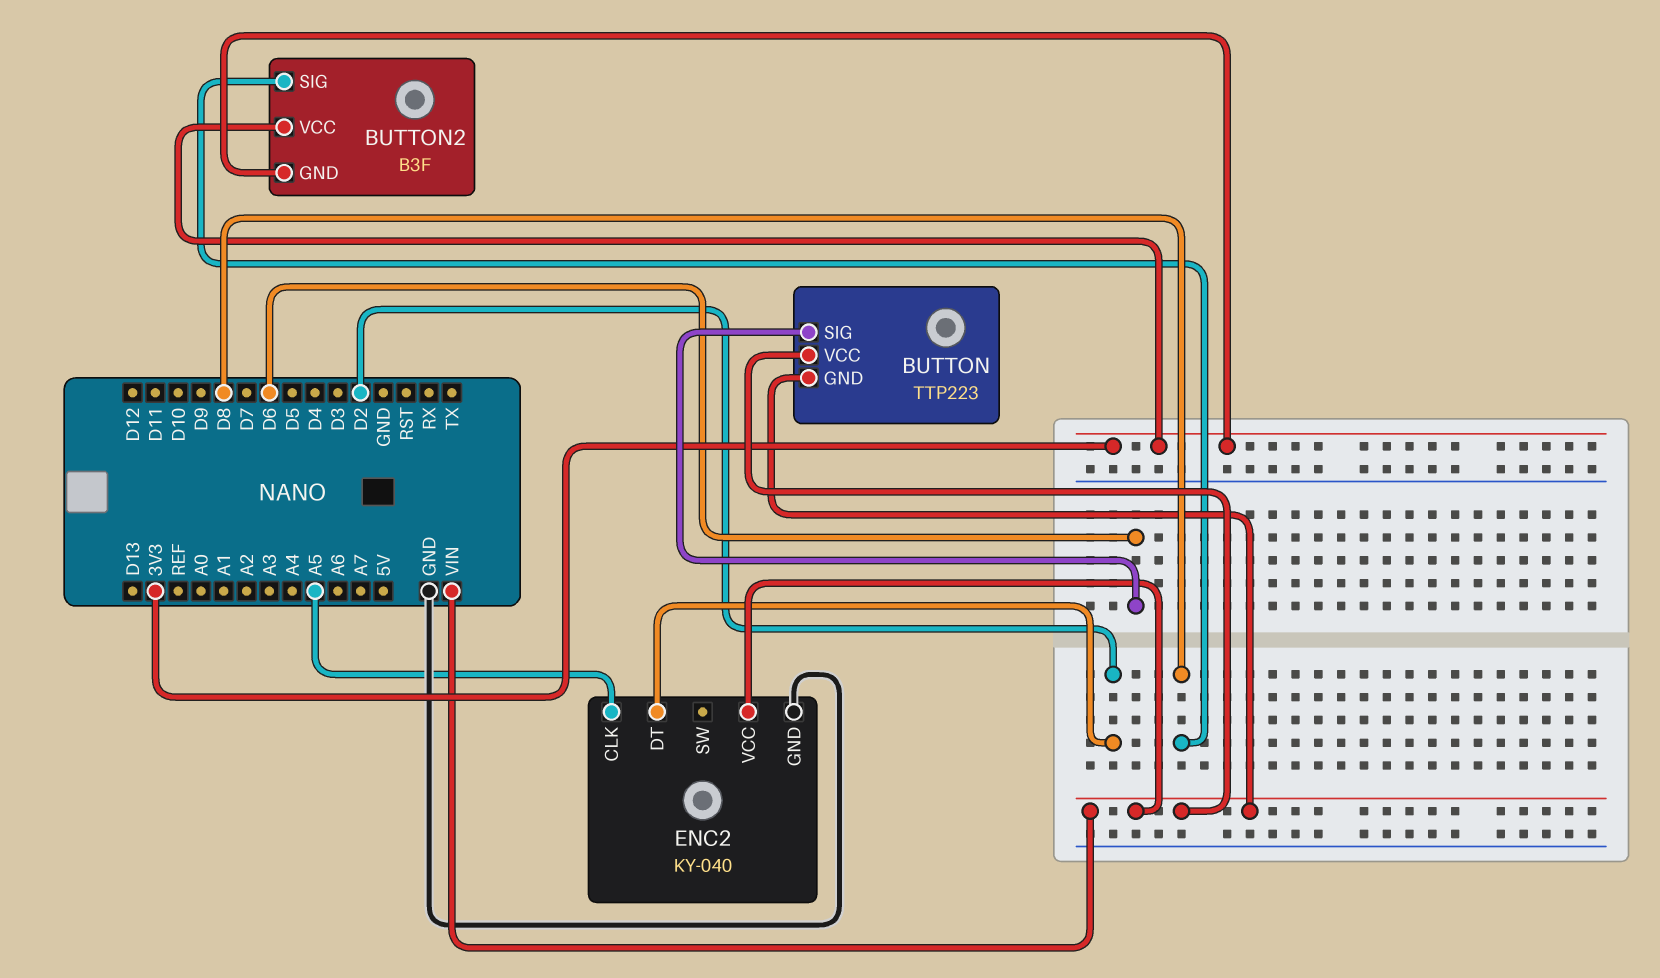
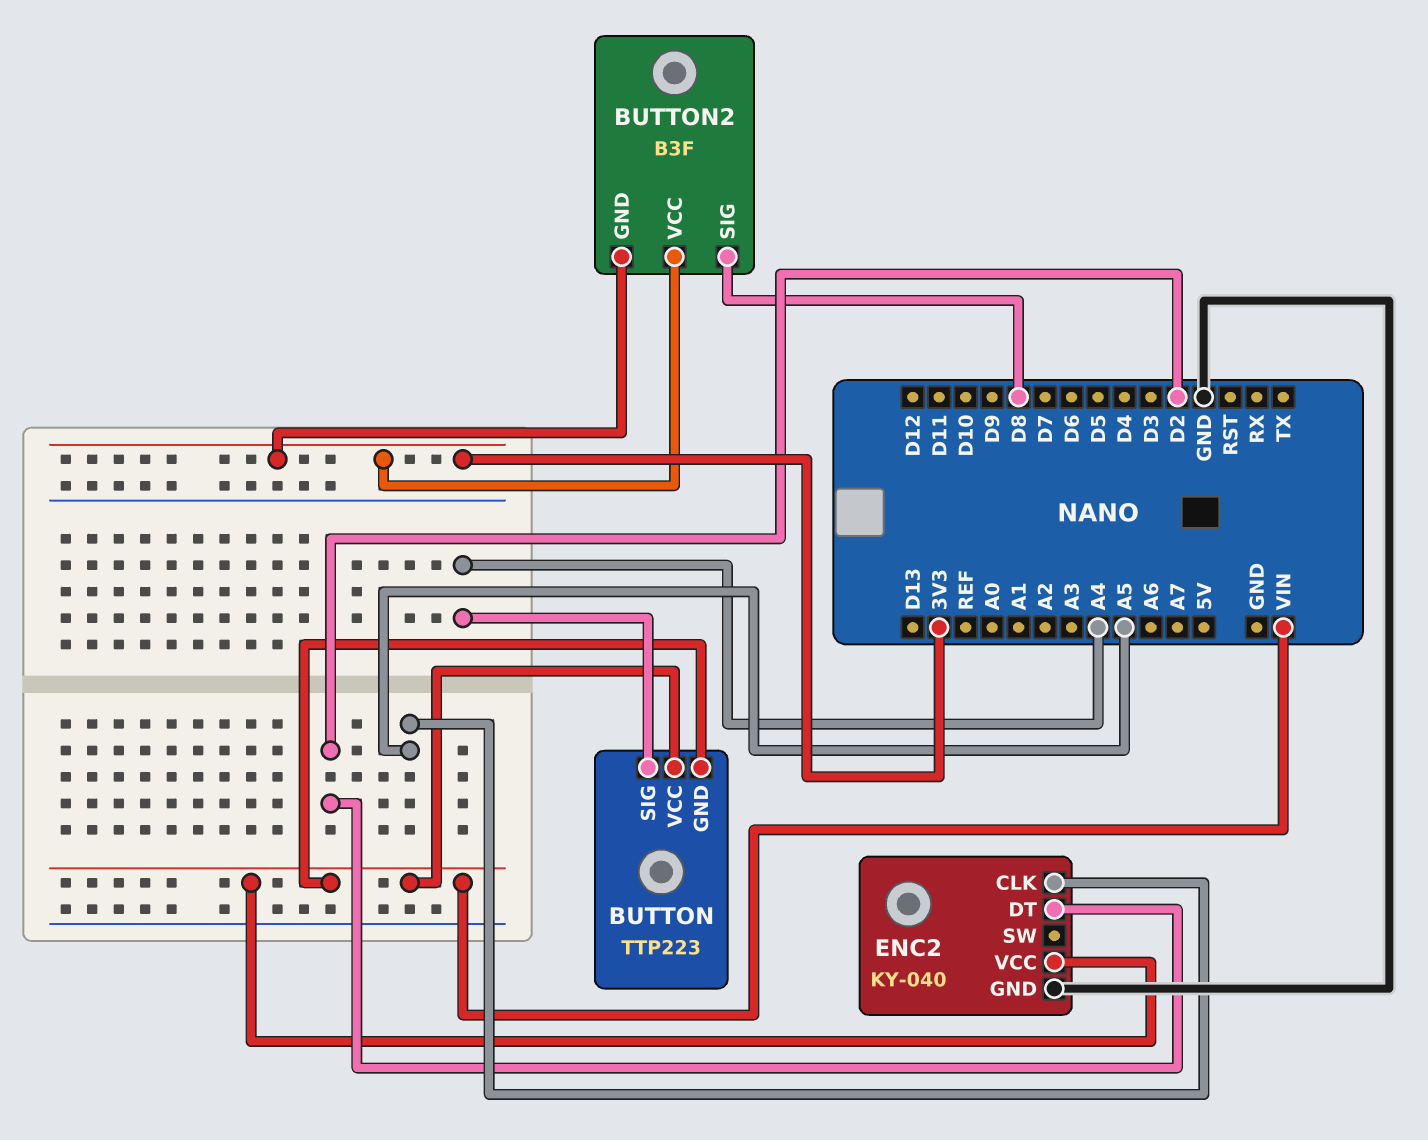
BUTTON pin SIG: D6 -> A4

